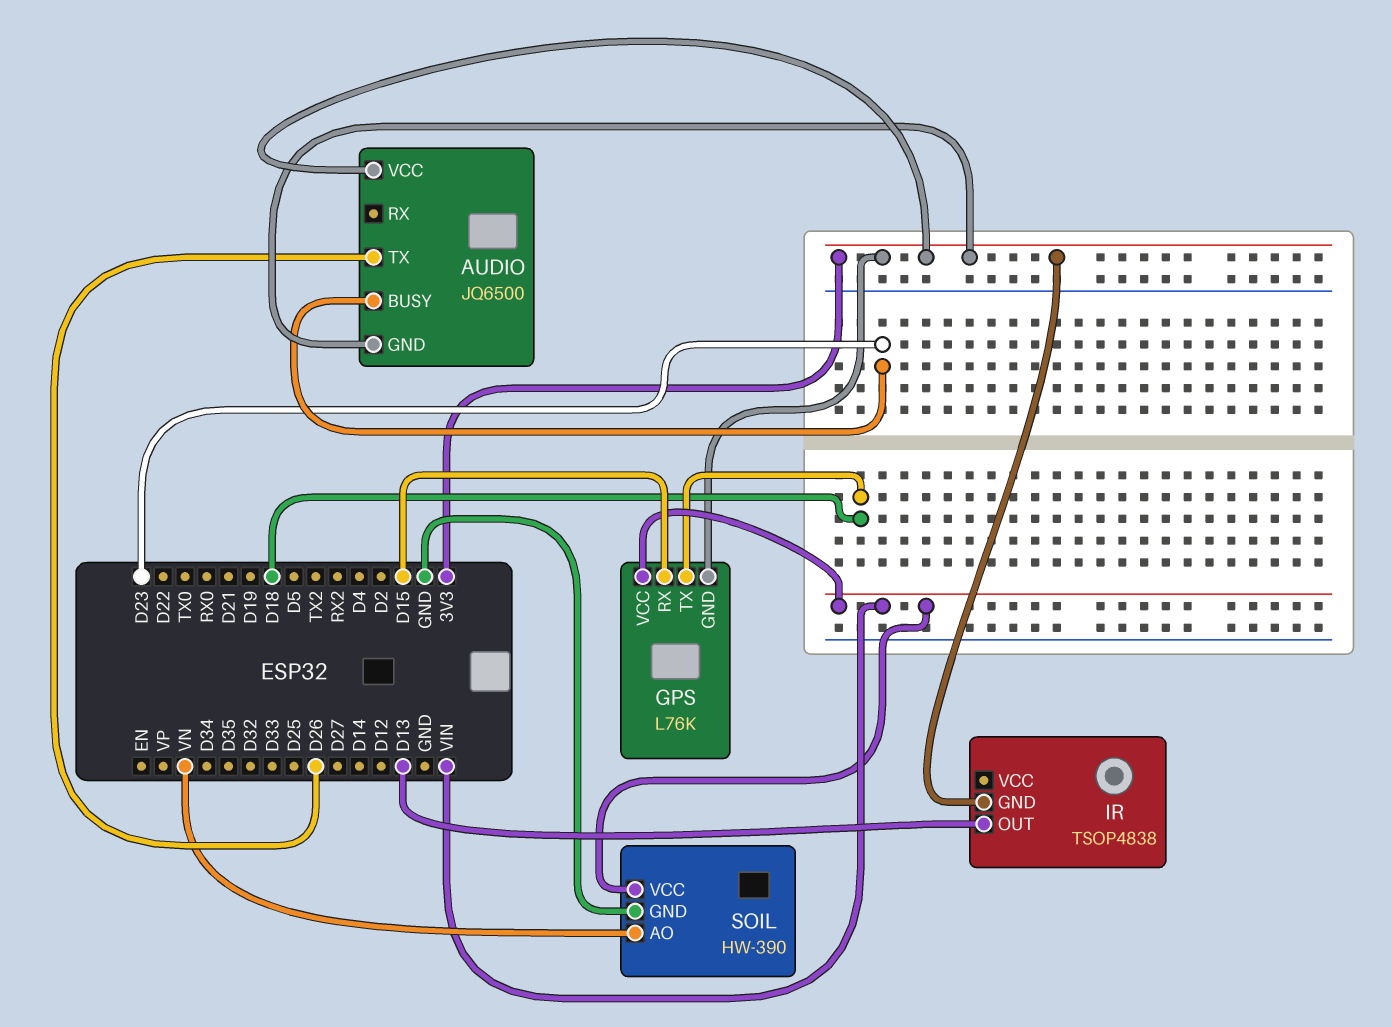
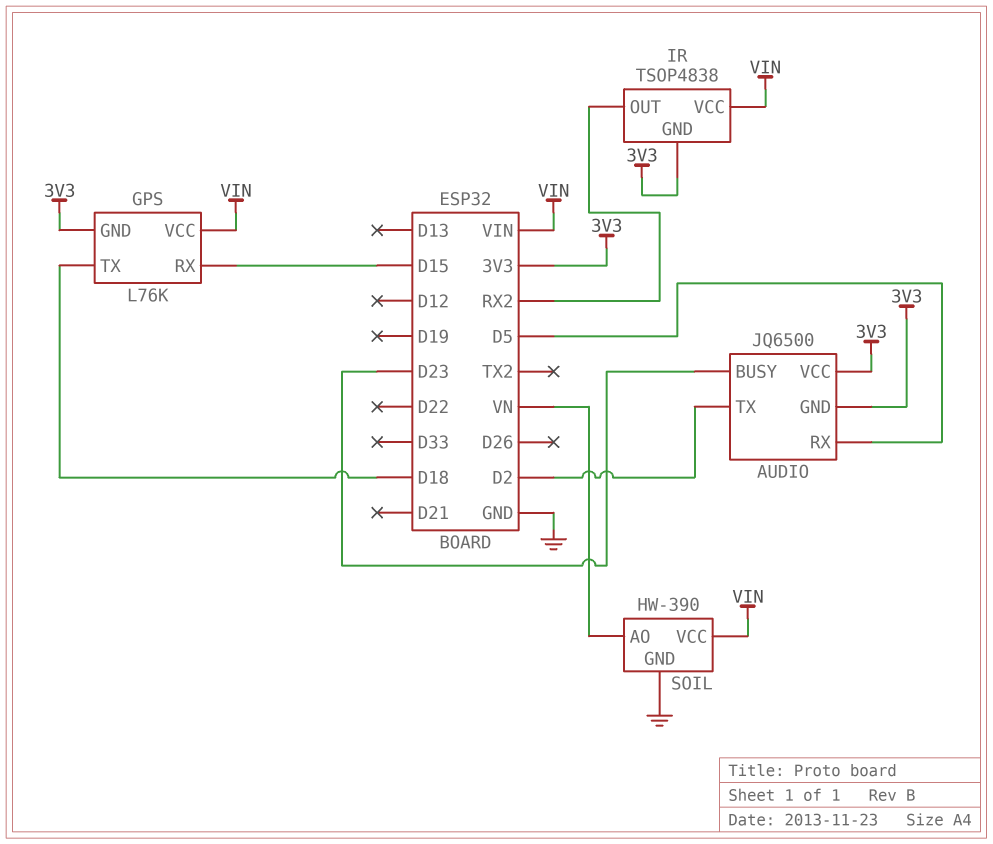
AUDIO pin RX: none -> D5
AUDIO pin TX: D26 -> D2
IR pin OUT: D13 -> RX2
IR pin VCC: none -> VIN

